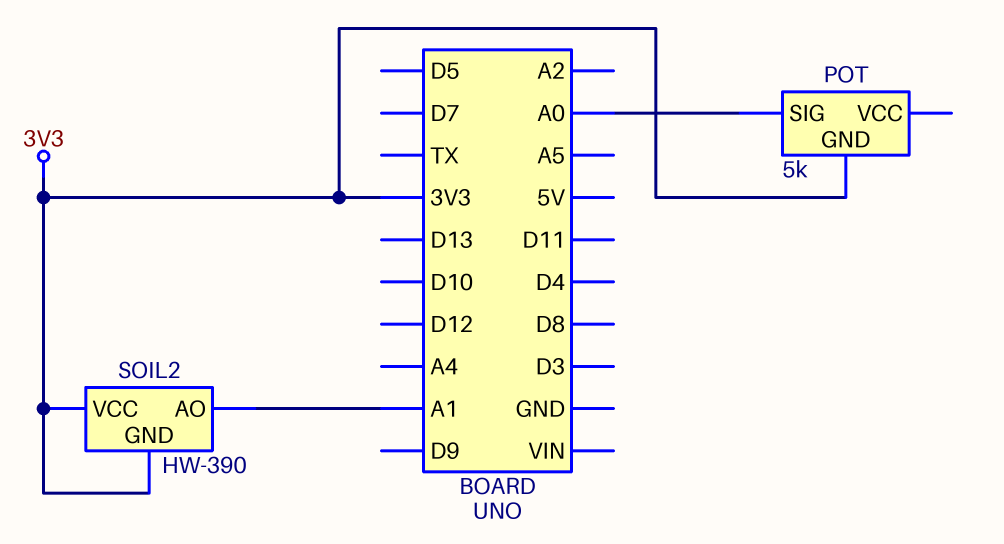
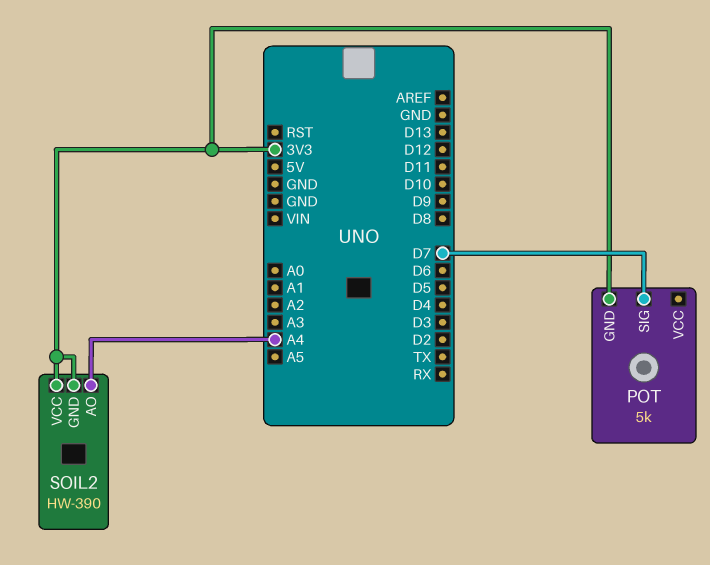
POT pin SIG: A0 -> D7
SOIL2 pin AO: A1 -> A4

